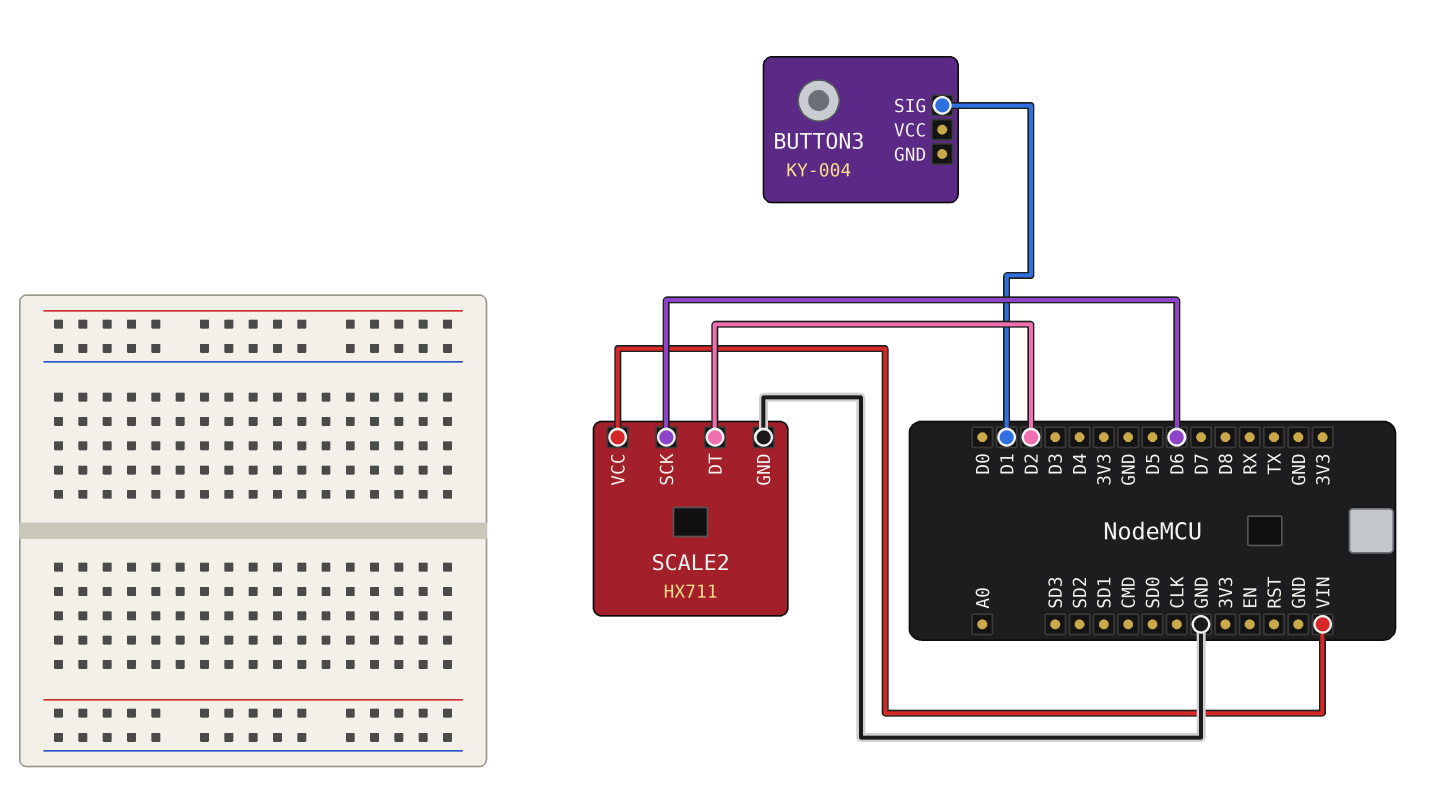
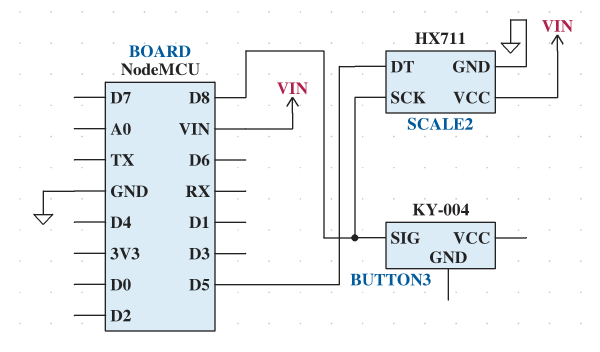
BUTTON3 pin SIG: D1 -> D8
SCALE2 pin DT: D2 -> D5
SCALE2 pin SCK: D6 -> D8

